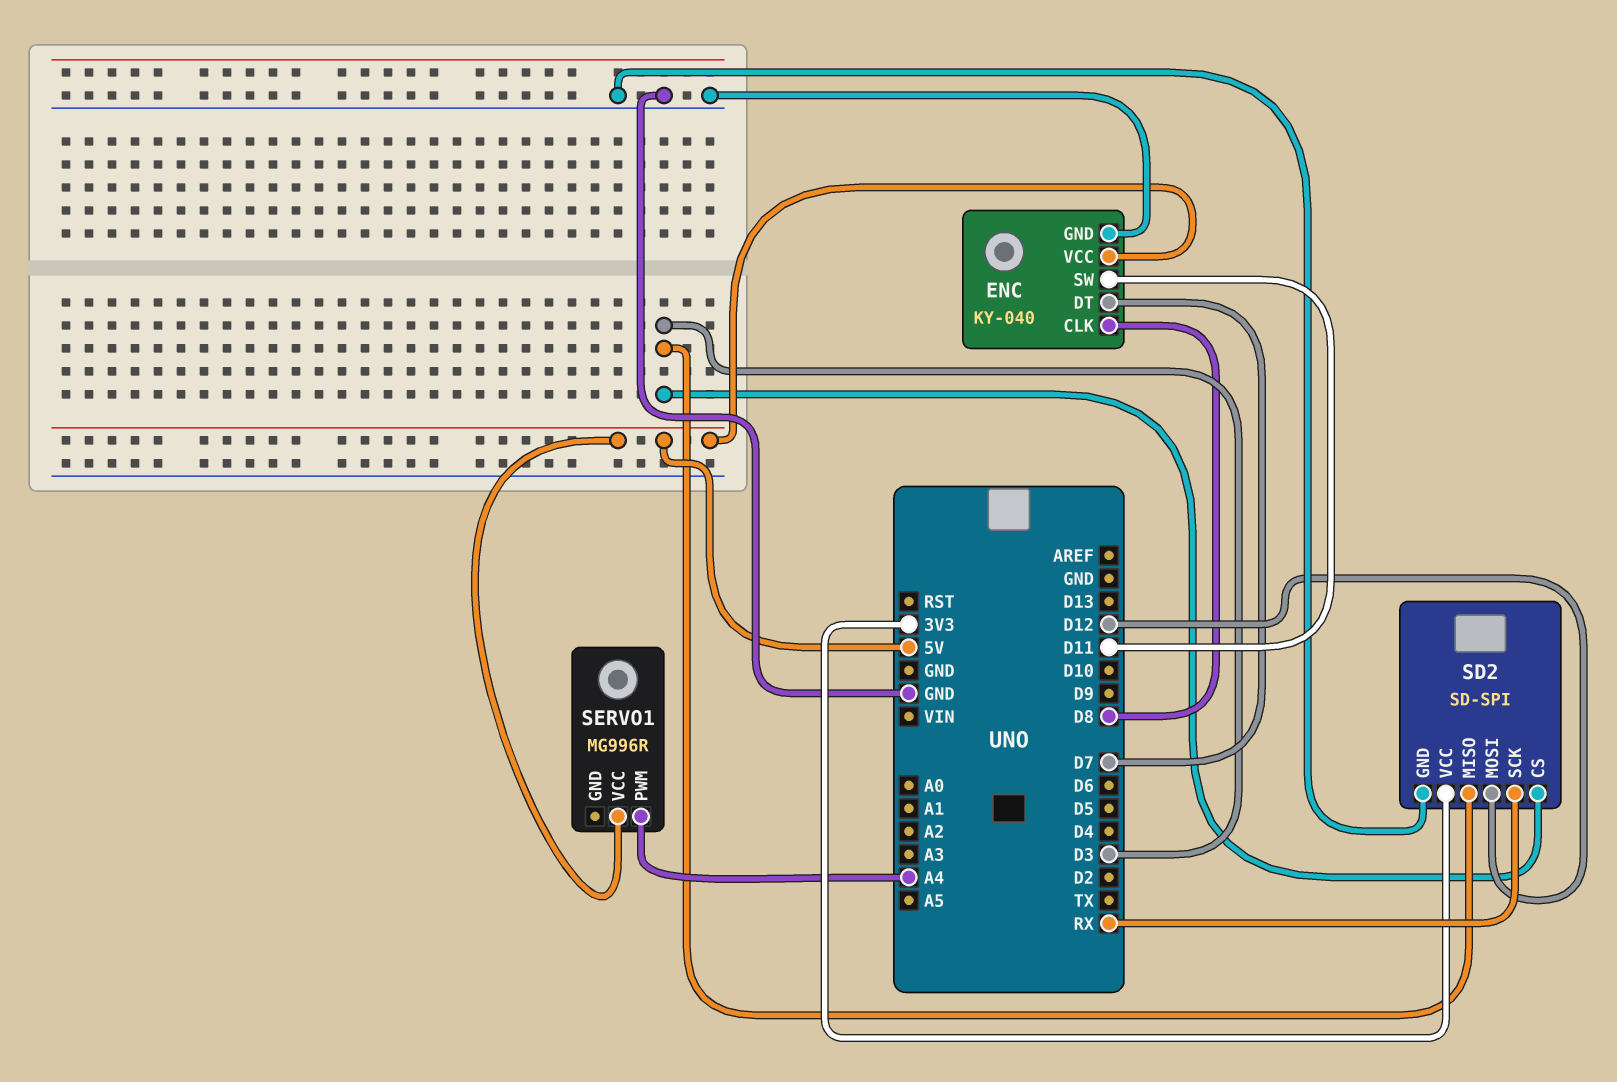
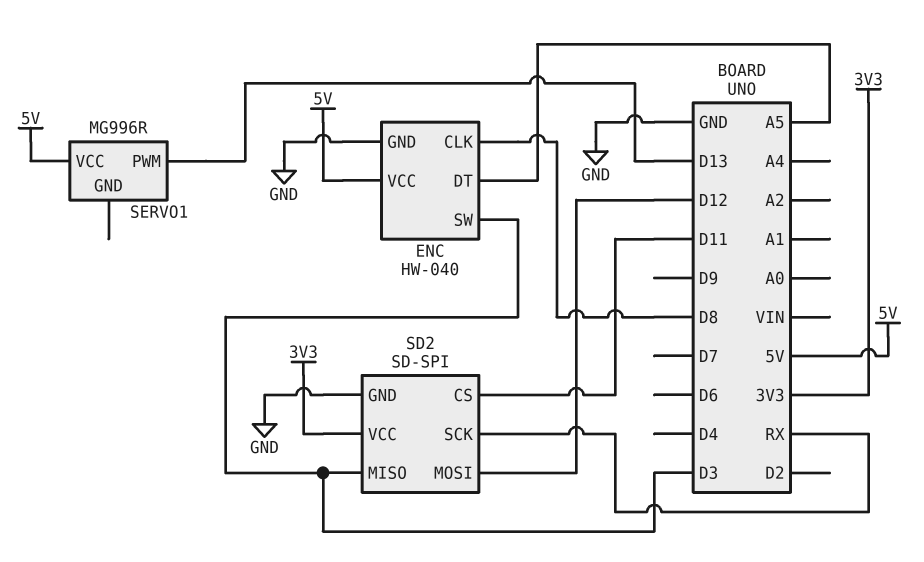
ENC: KY-040 -> HW-040
ENC pin DT: D7 -> A5
ENC pin SW: D11 -> D3
SD2 pin CS: D3 -> D11
SERVO1 pin PWM: A4 -> D13

